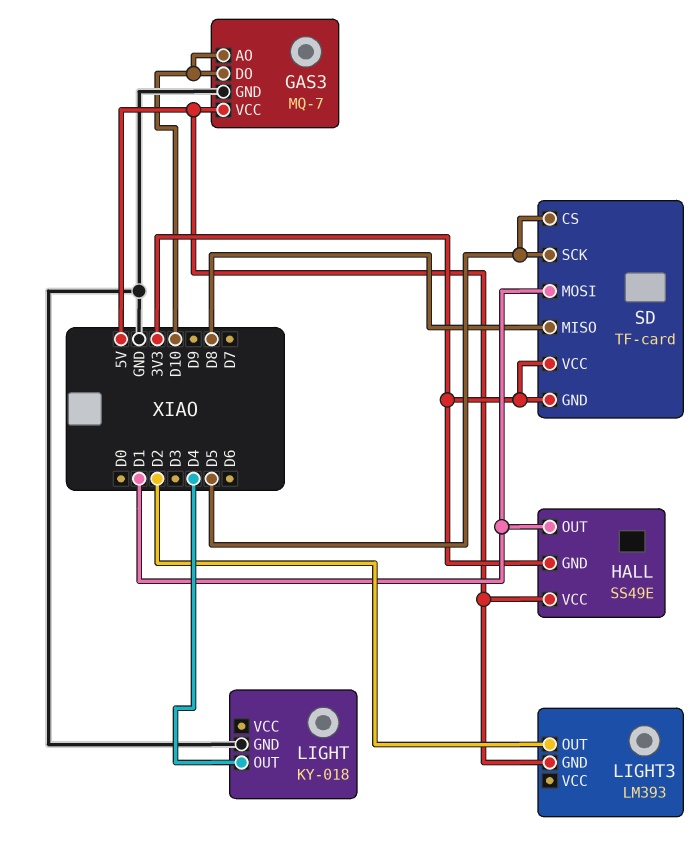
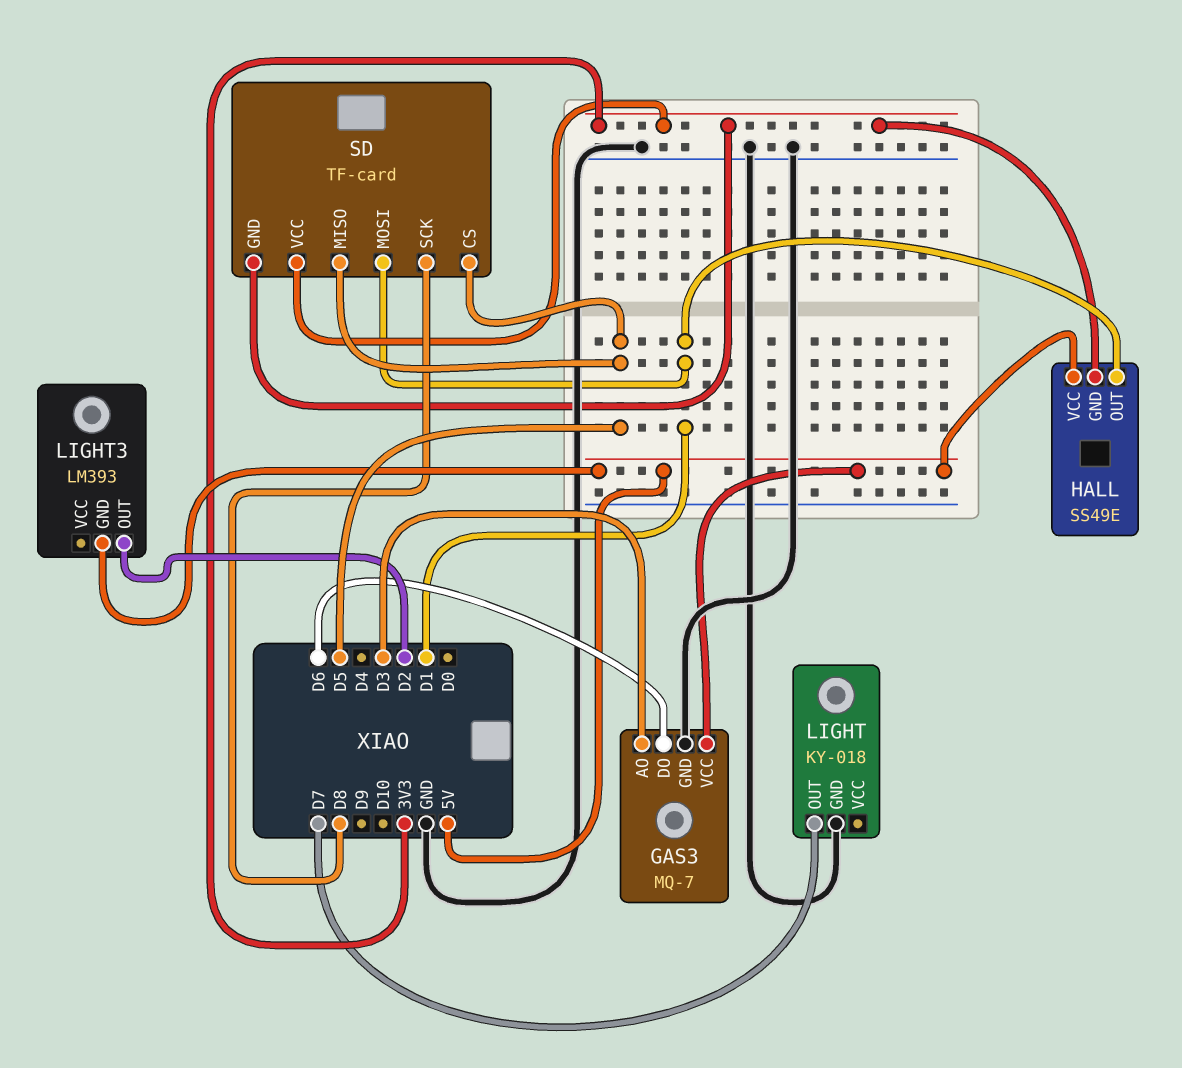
GAS3 pin AO: D10 -> D3
GAS3 pin DO: D10 -> D6
LIGHT pin OUT: D4 -> D7
SD pin MISO: D8 -> D5
SD pin SCK: D5 -> D8

